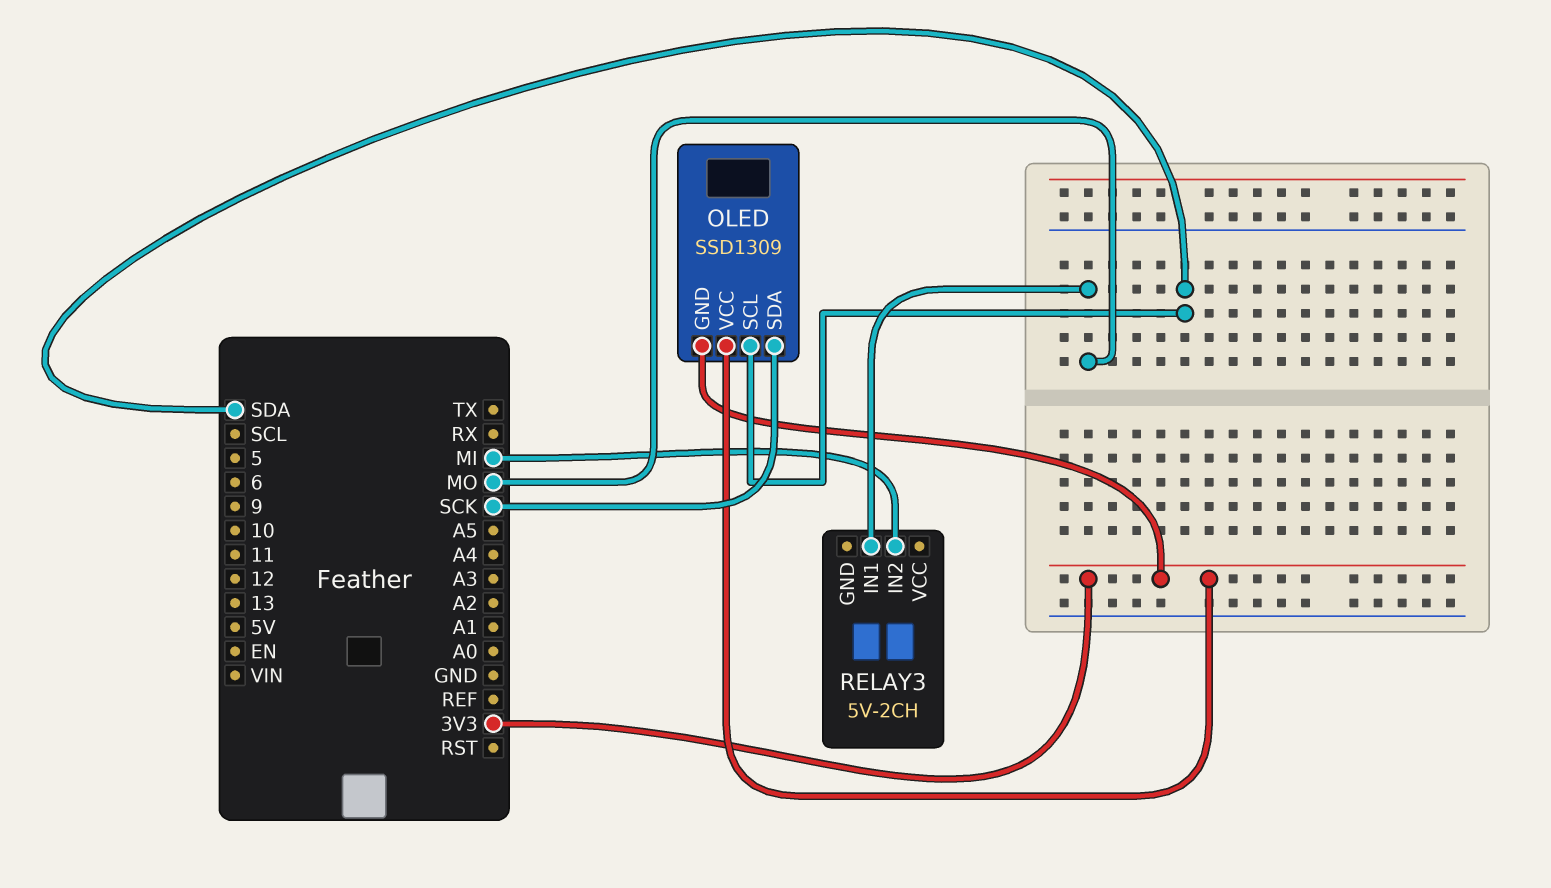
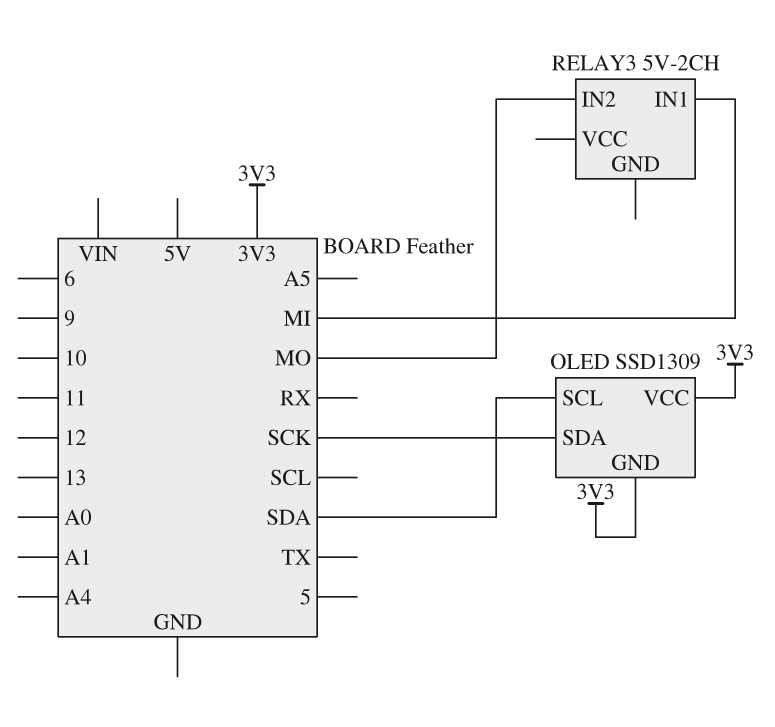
RELAY3 pin IN1: MO -> MI
RELAY3 pin IN2: MI -> MO

